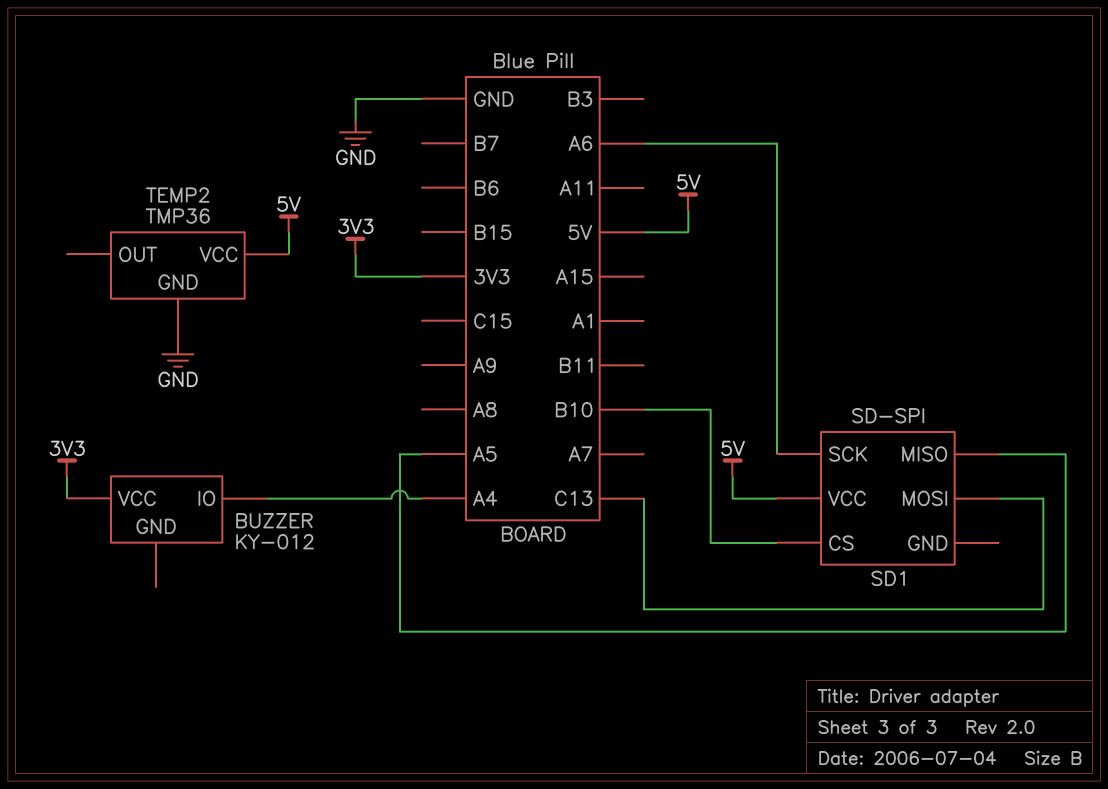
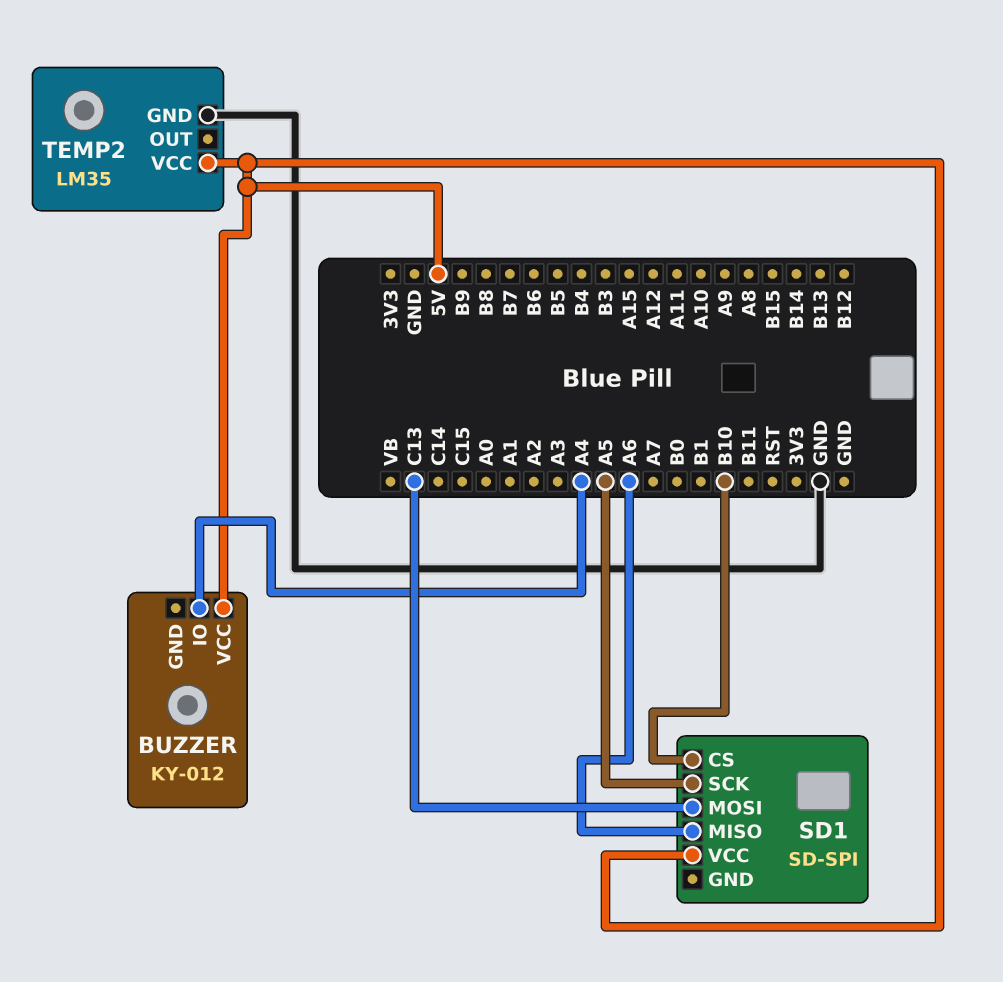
BUZZER pin VCC: 3V3 -> 5V
SD1 pin MISO: A5 -> A6
SD1 pin SCK: A6 -> A5
TEMP2: TMP36 -> LM35

